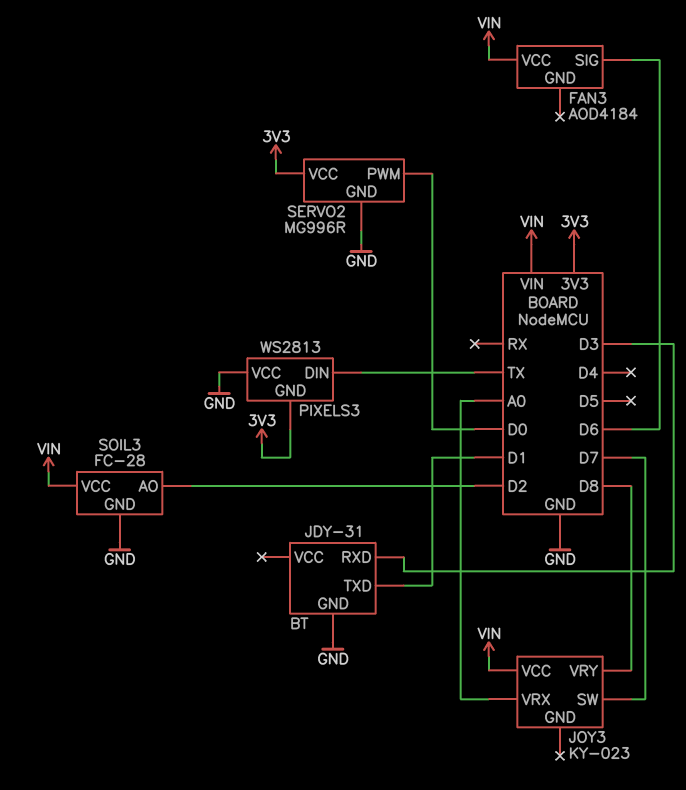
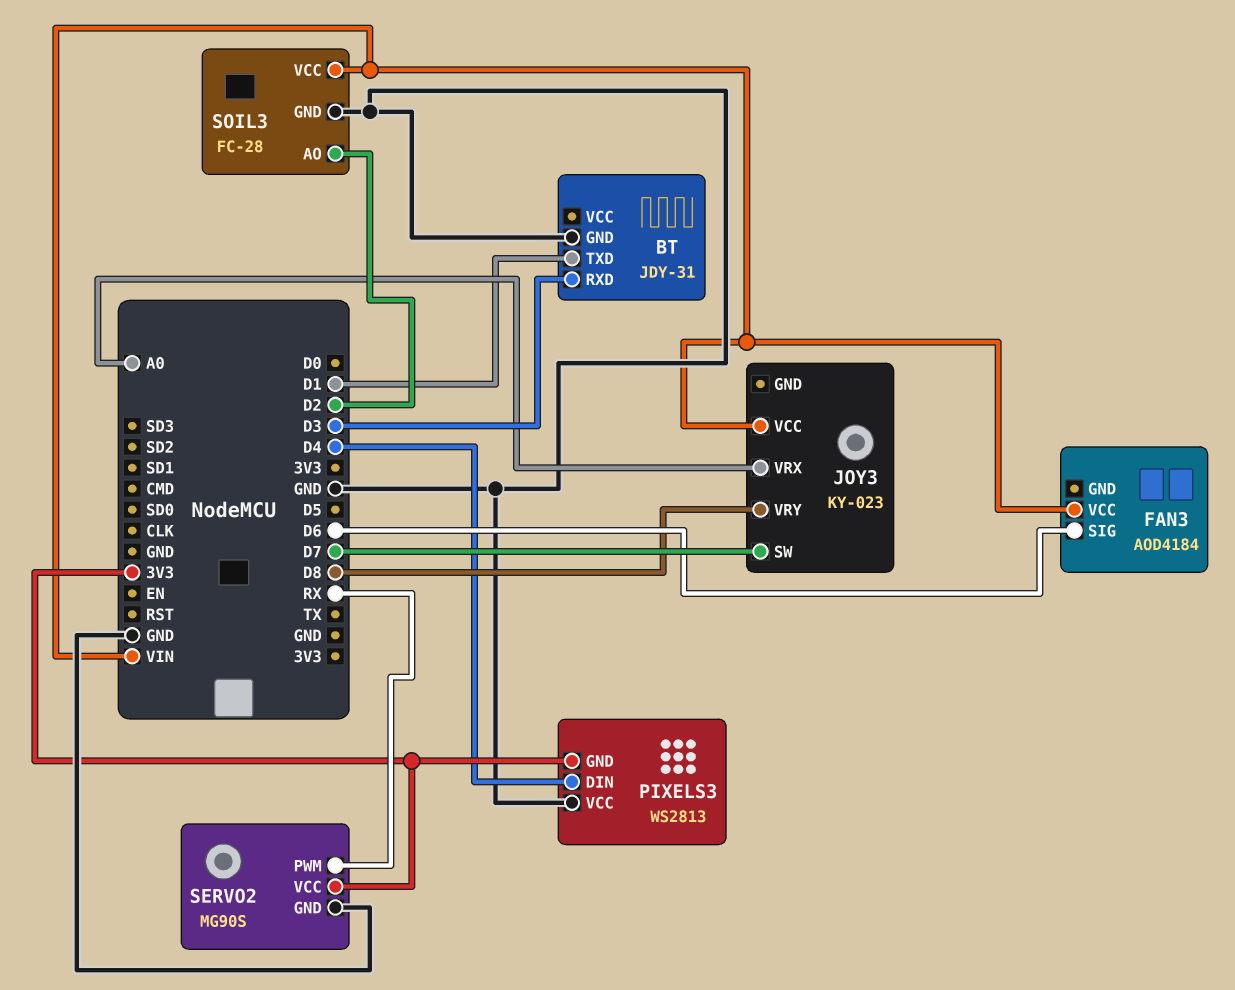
PIXELS3 pin DIN: TX -> D4
SERVO2: MG996R -> MG90S
SERVO2 pin PWM: D0 -> RX

